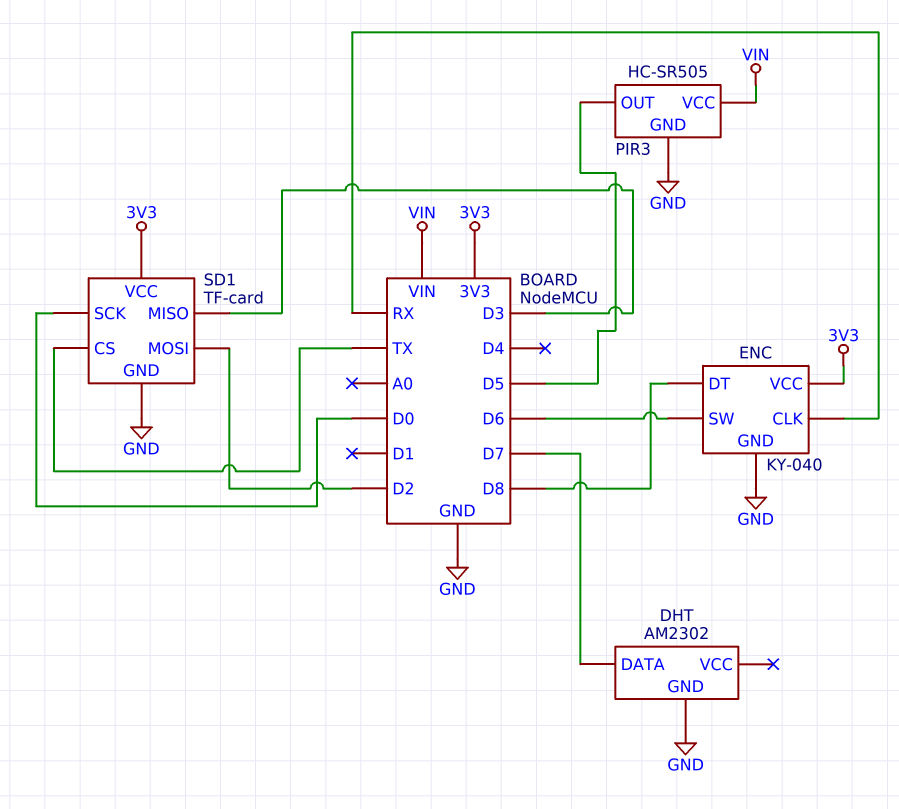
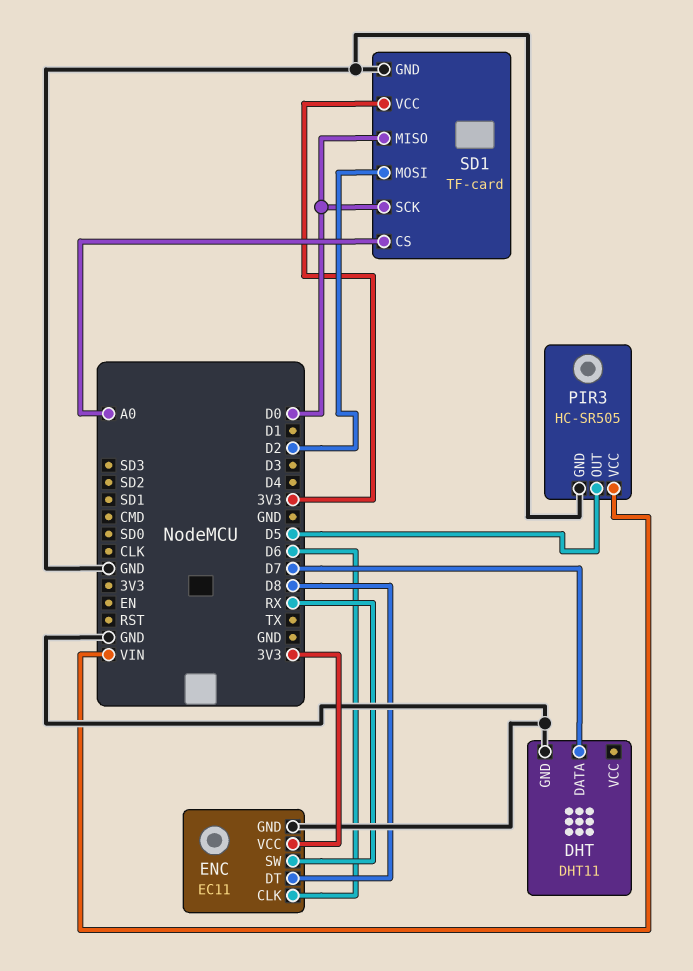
DHT: AM2302 -> DHT11
ENC: KY-040 -> EC11
ENC pin CLK: RX -> D6
ENC pin SW: D6 -> RX
SD1 pin CS: TX -> A0
SD1 pin MISO: D3 -> D0

